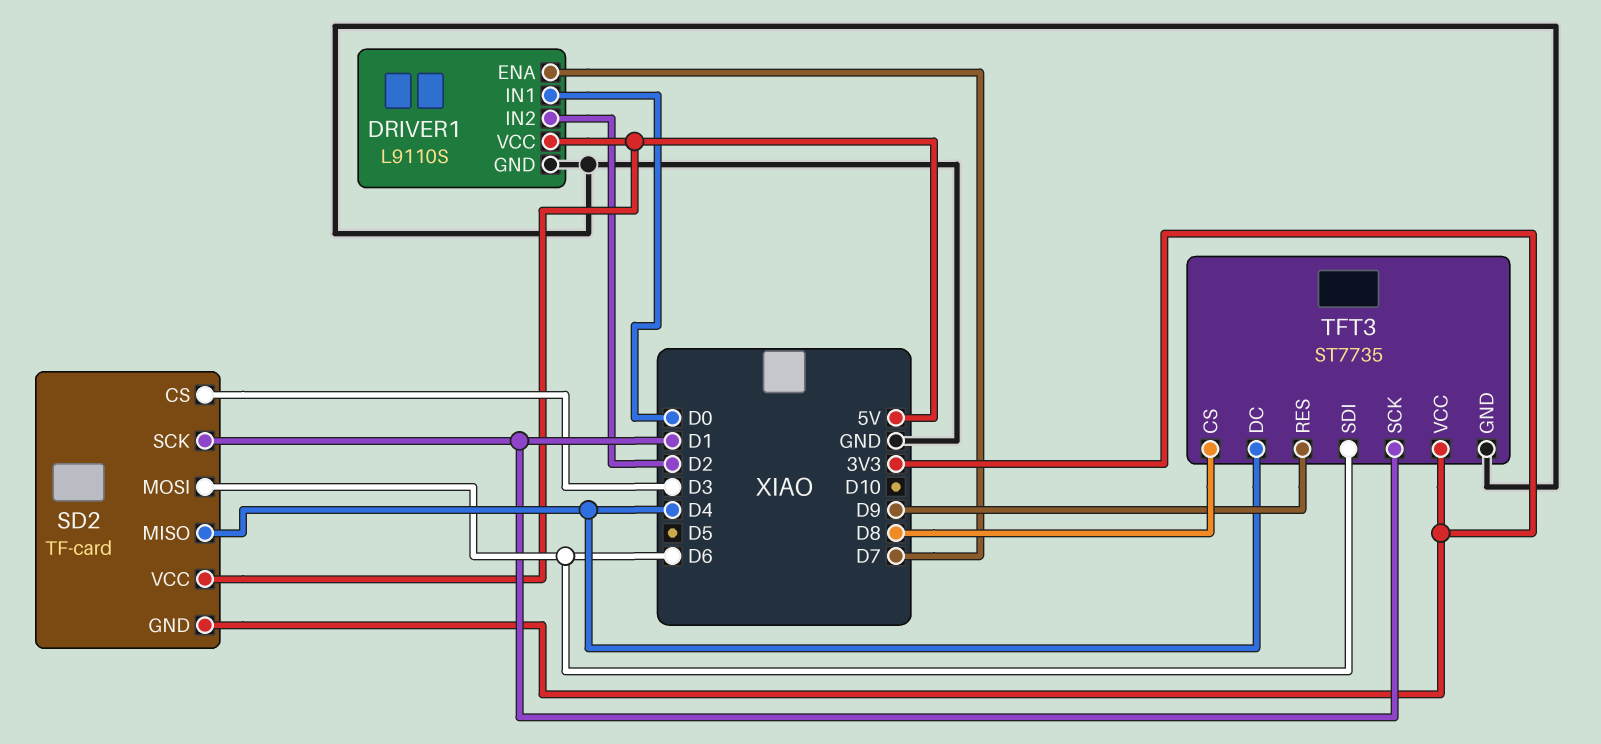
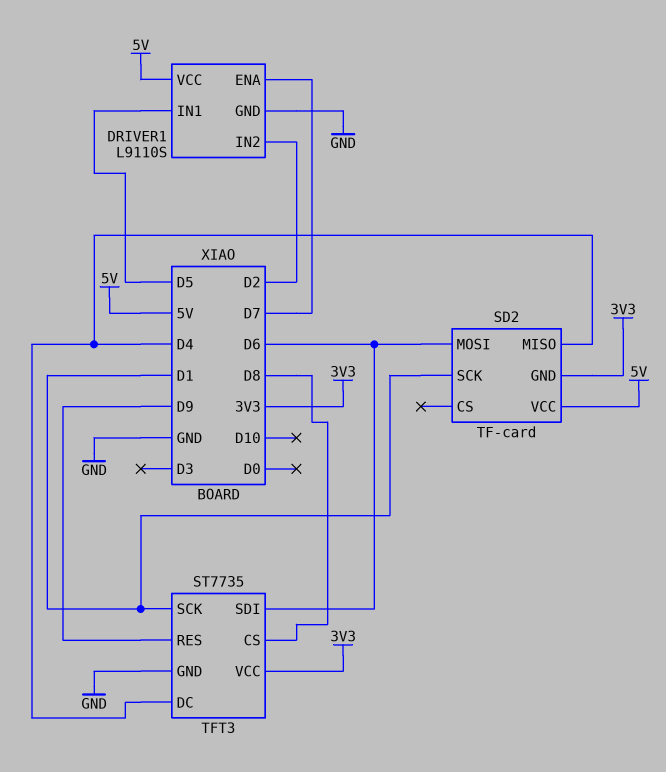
DRIVER1 pin IN1: D0 -> D5
SD2 pin CS: D3 -> none

